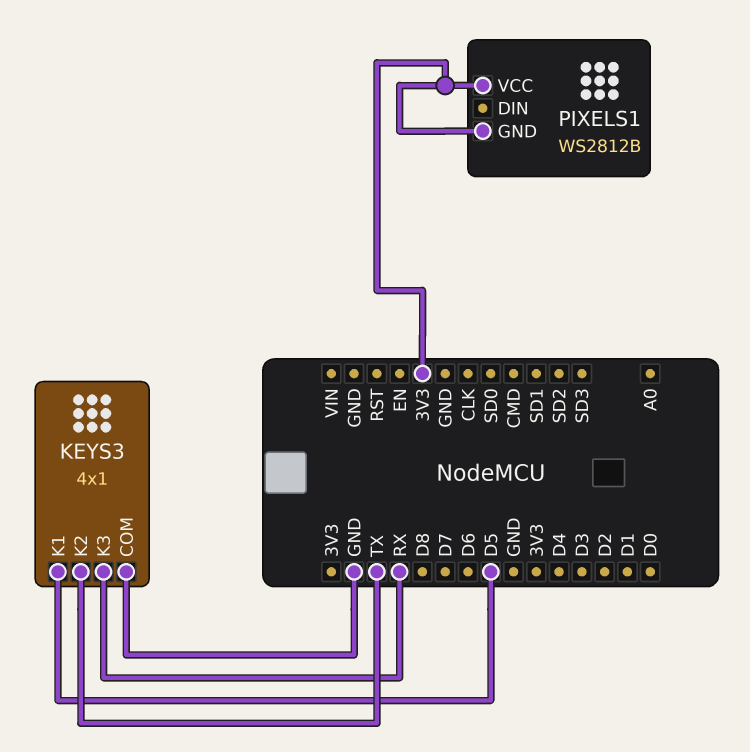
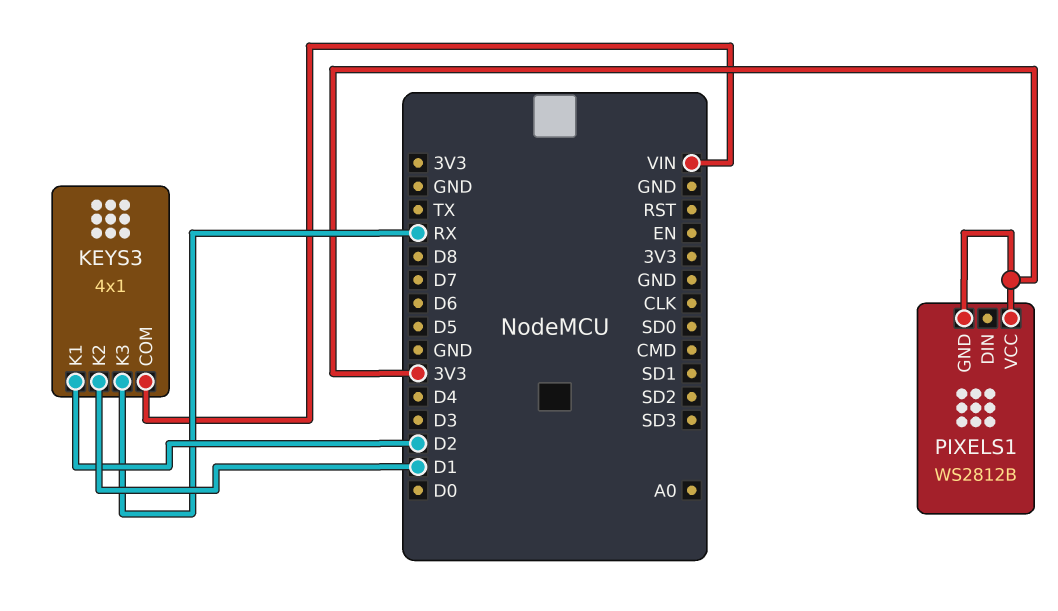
KEYS3 pin COM: GND -> VIN
KEYS3 pin K1: D5 -> D2
KEYS3 pin K2: TX -> D1

